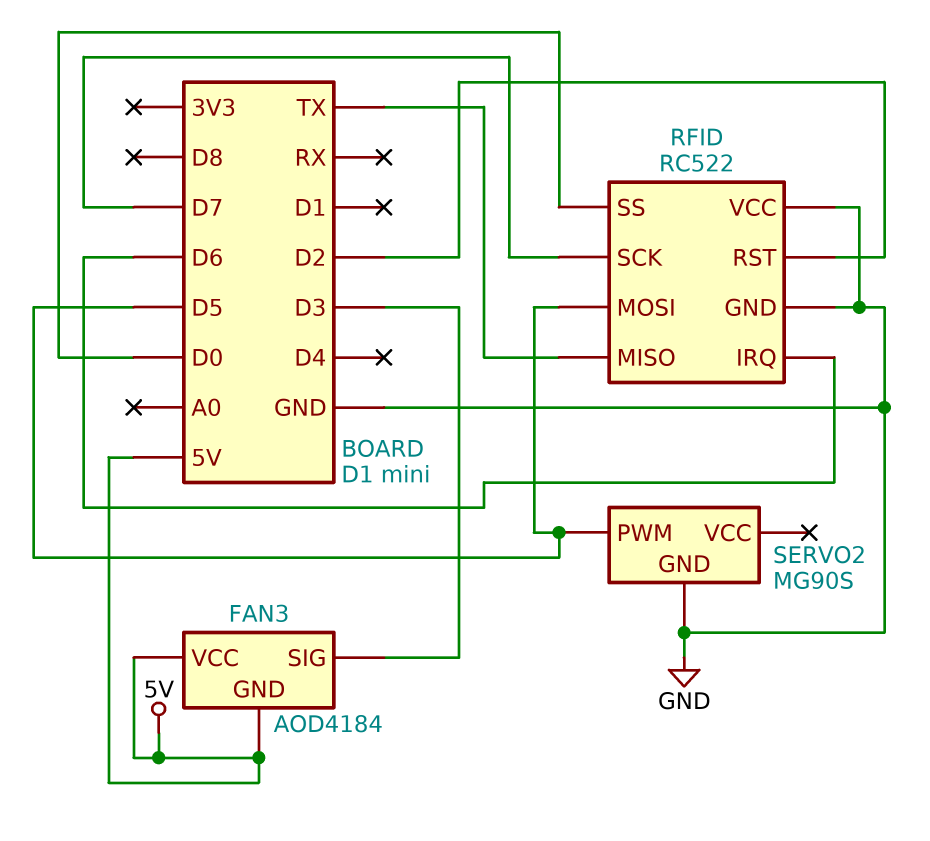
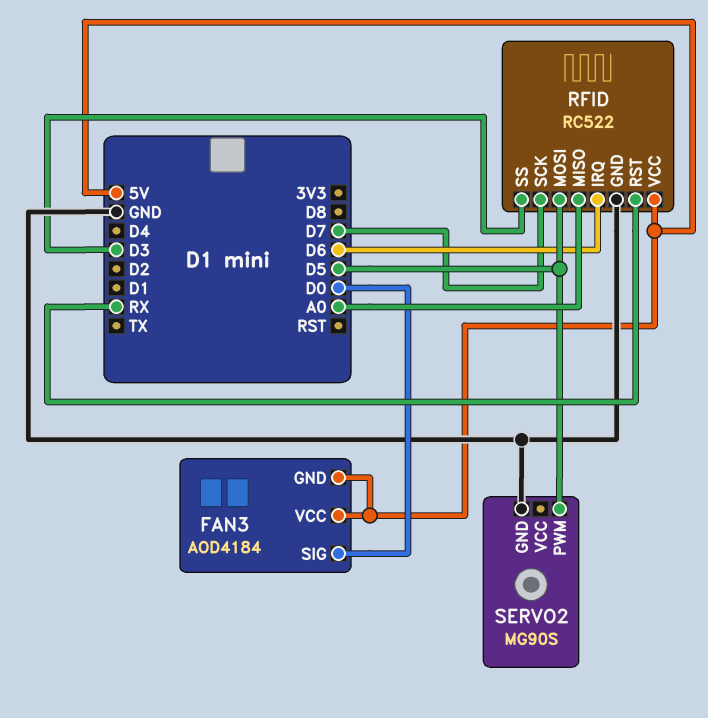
FAN3 pin SIG: D3 -> D0
RFID pin MISO: TX -> A0
RFID pin RST: D2 -> RX
RFID pin SS: D0 -> D3
RFID pin VCC: GND -> 5V

